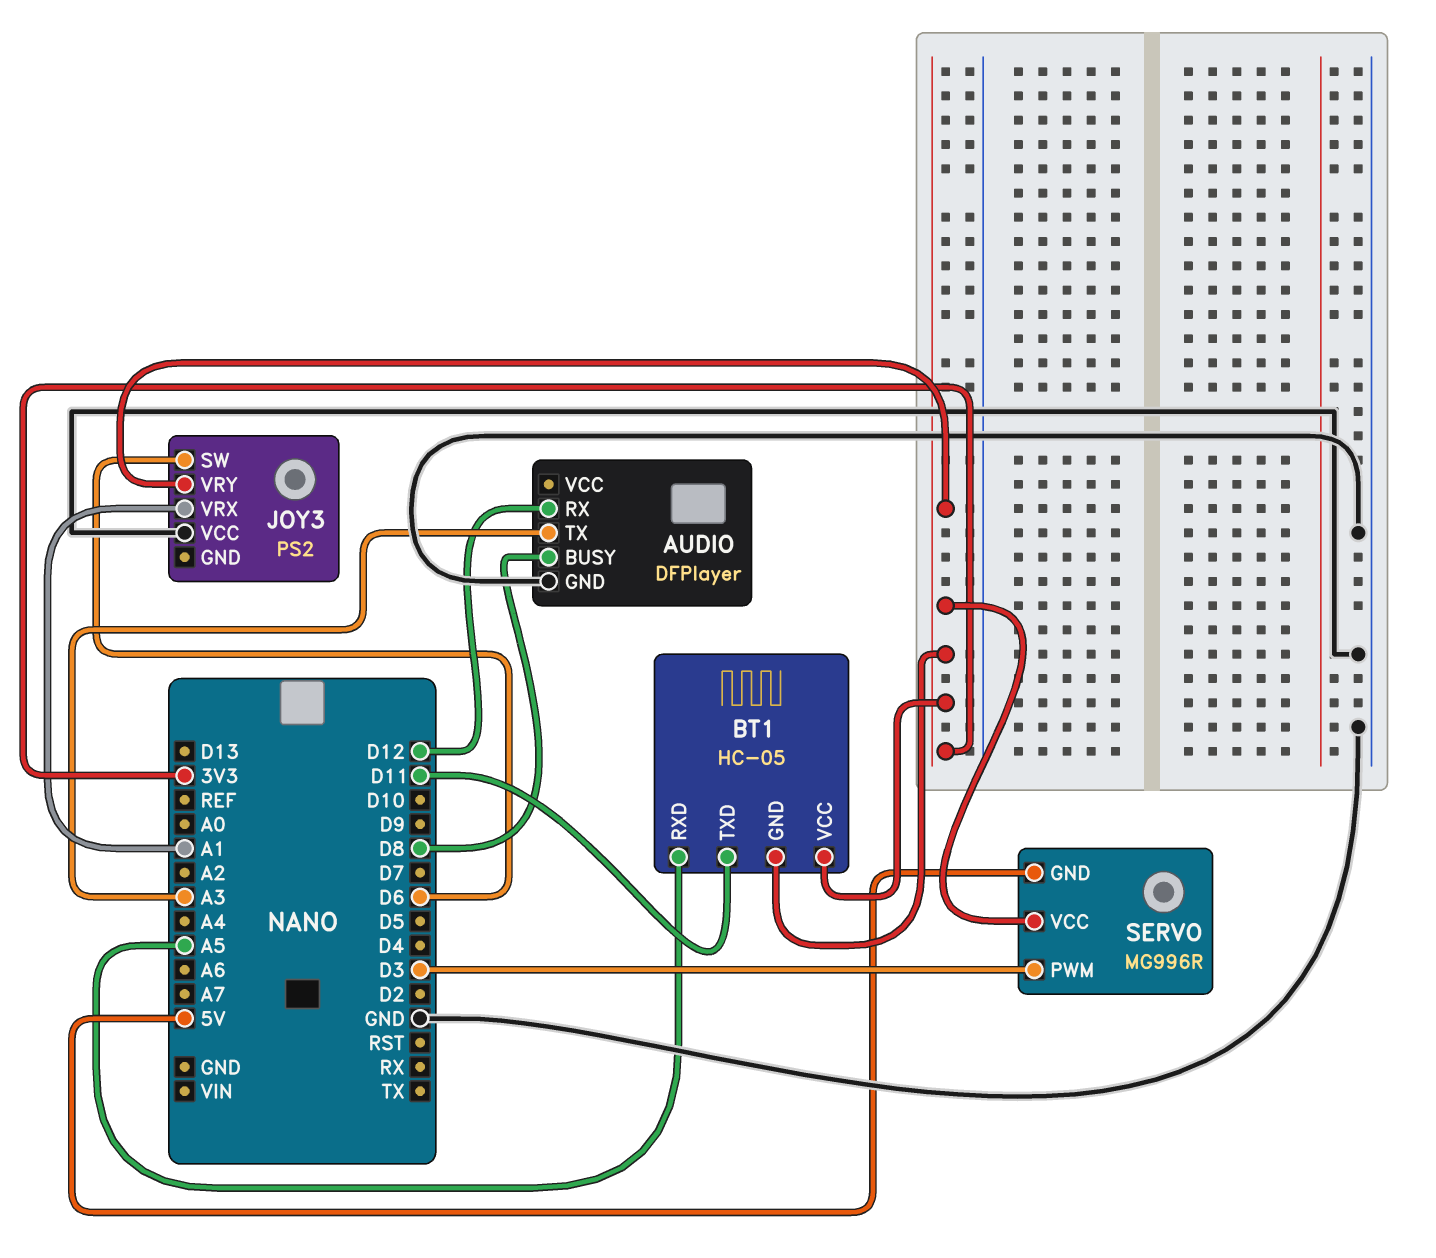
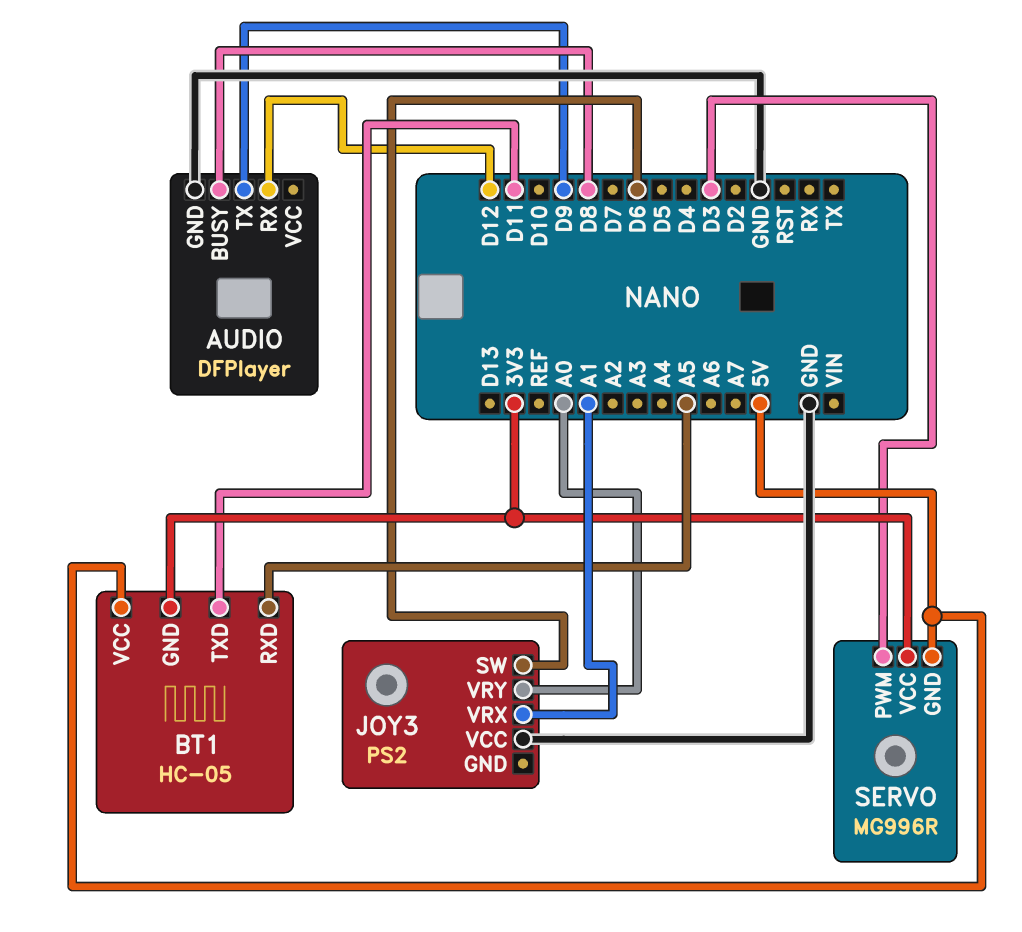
AUDIO pin TX: A3 -> D9
BT1 pin VCC: 3V3 -> 5V
JOY3 pin VRY: 3V3 -> A0

